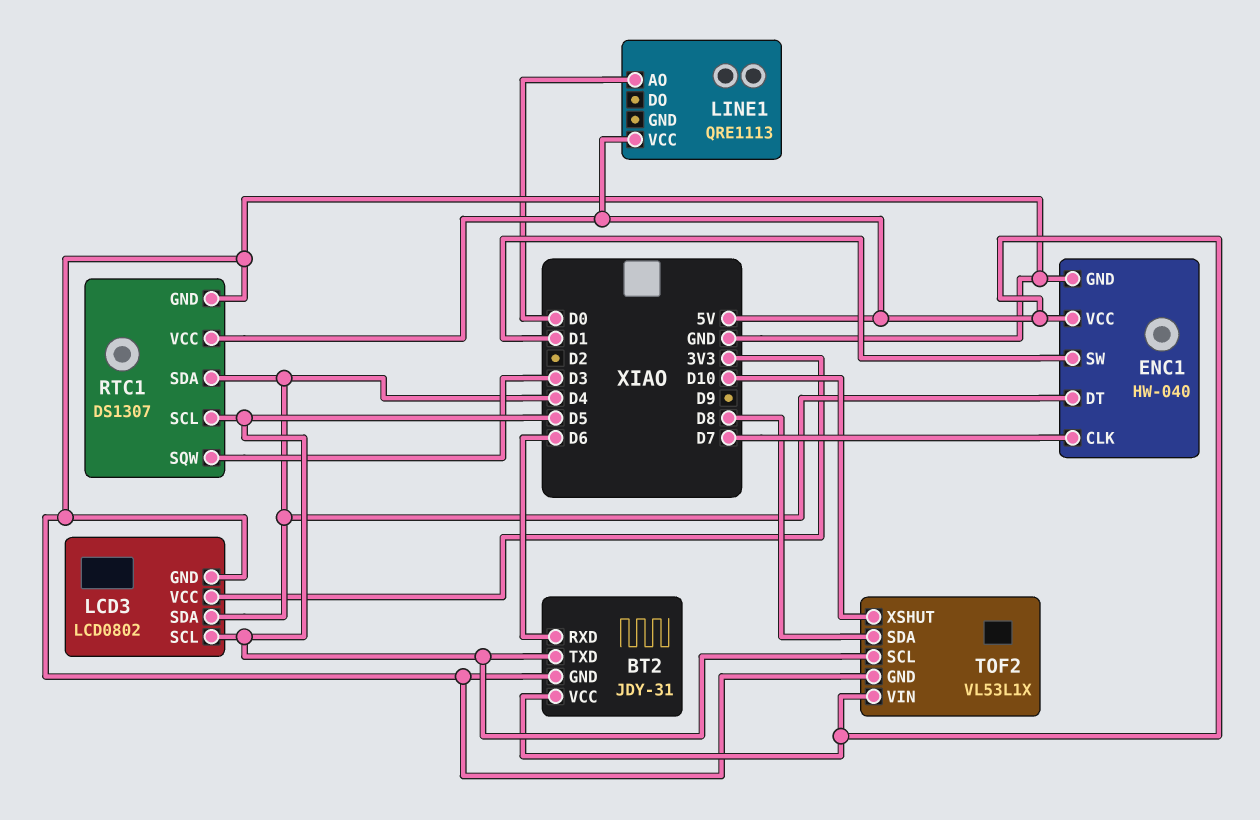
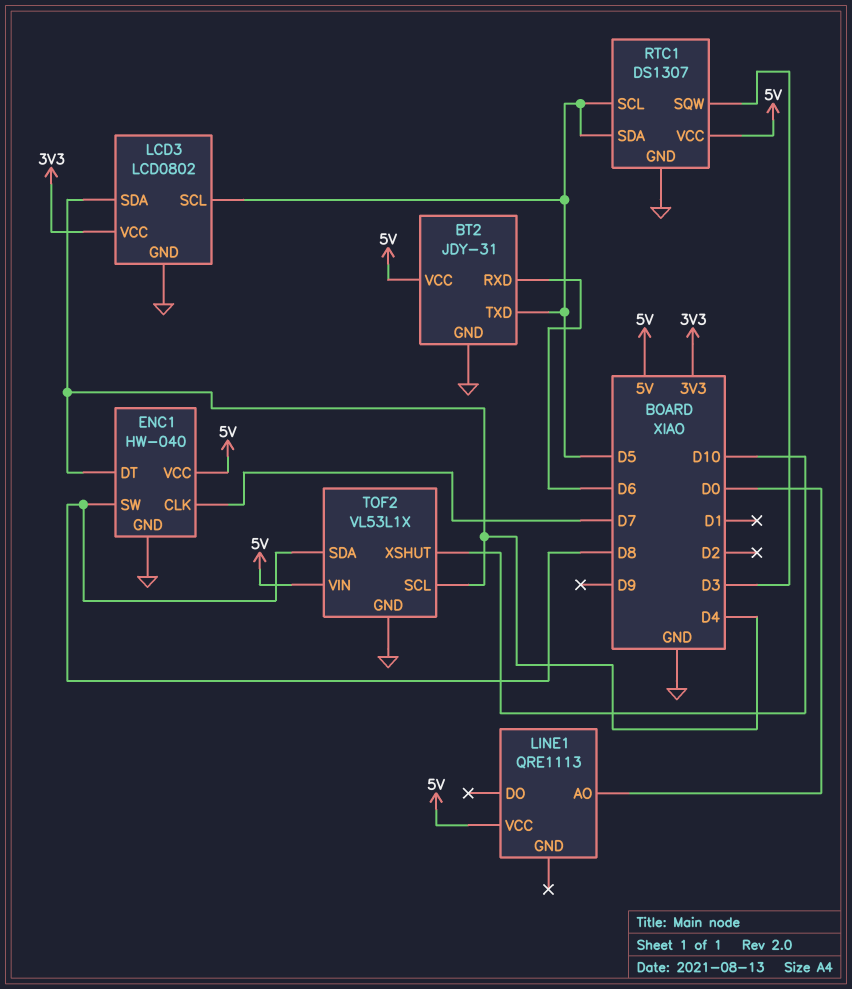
ENC1 pin SW: D1 -> D8
RTC1 pin SDA: D4 -> D5
TOF2 pin SCL: D5 -> D4

